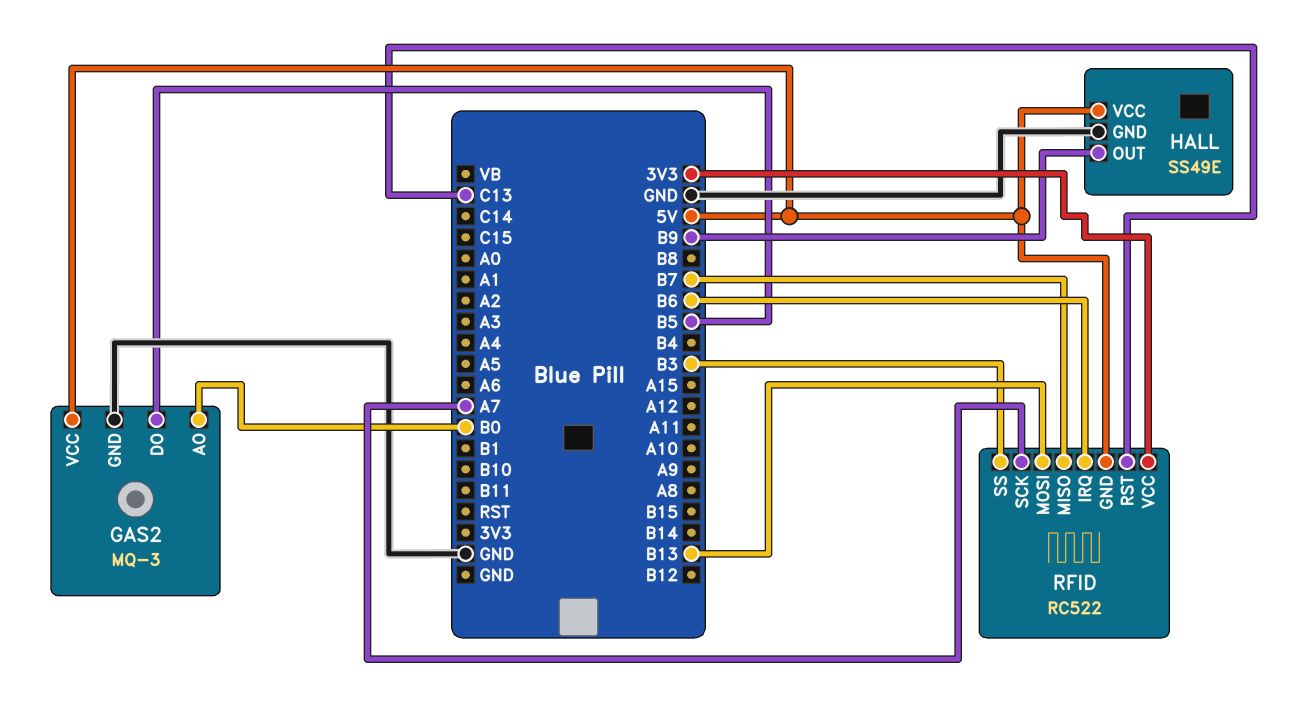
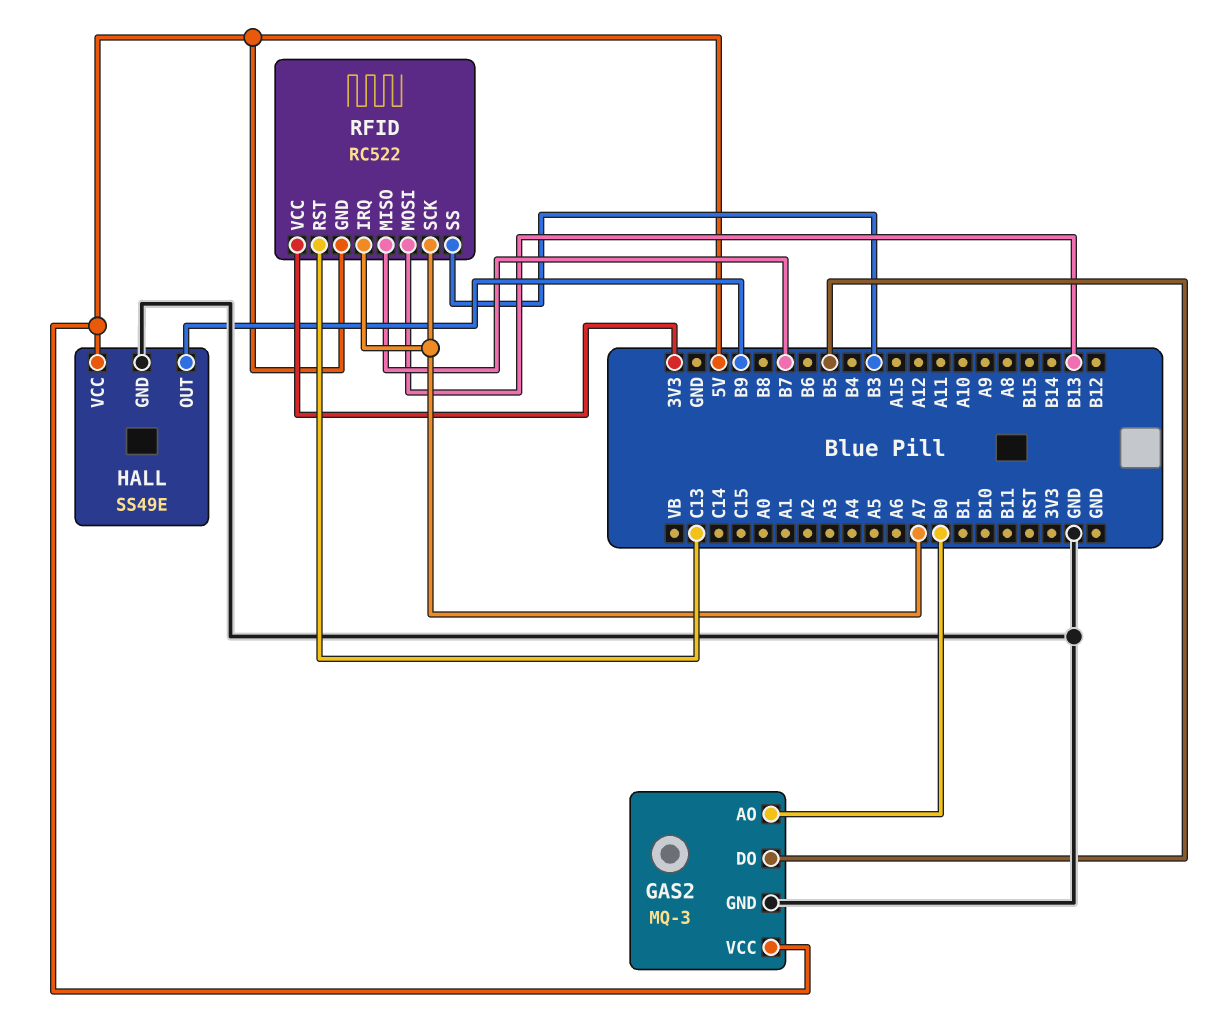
RFID pin IRQ: B6 -> A7

